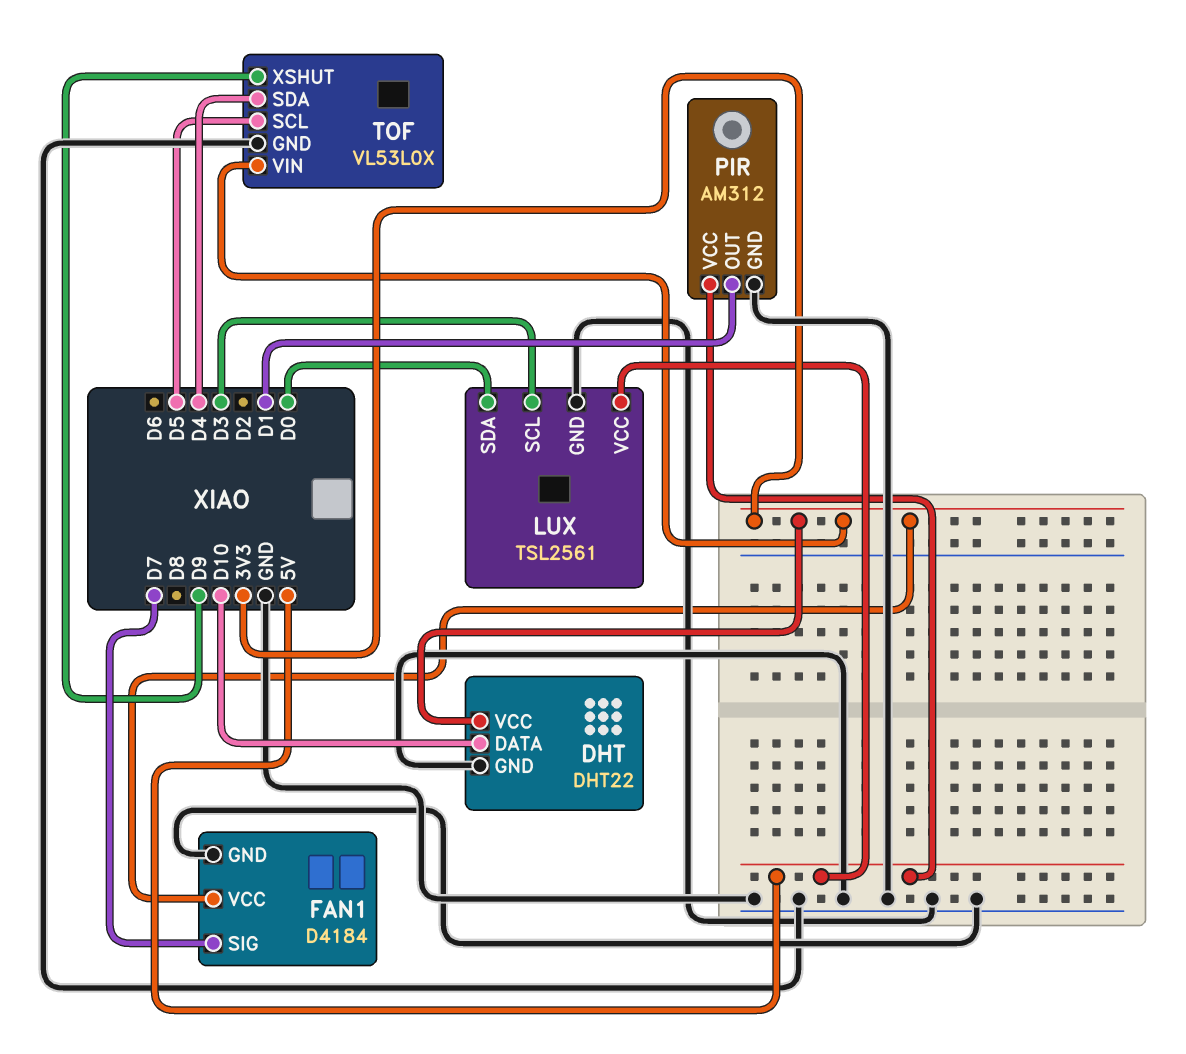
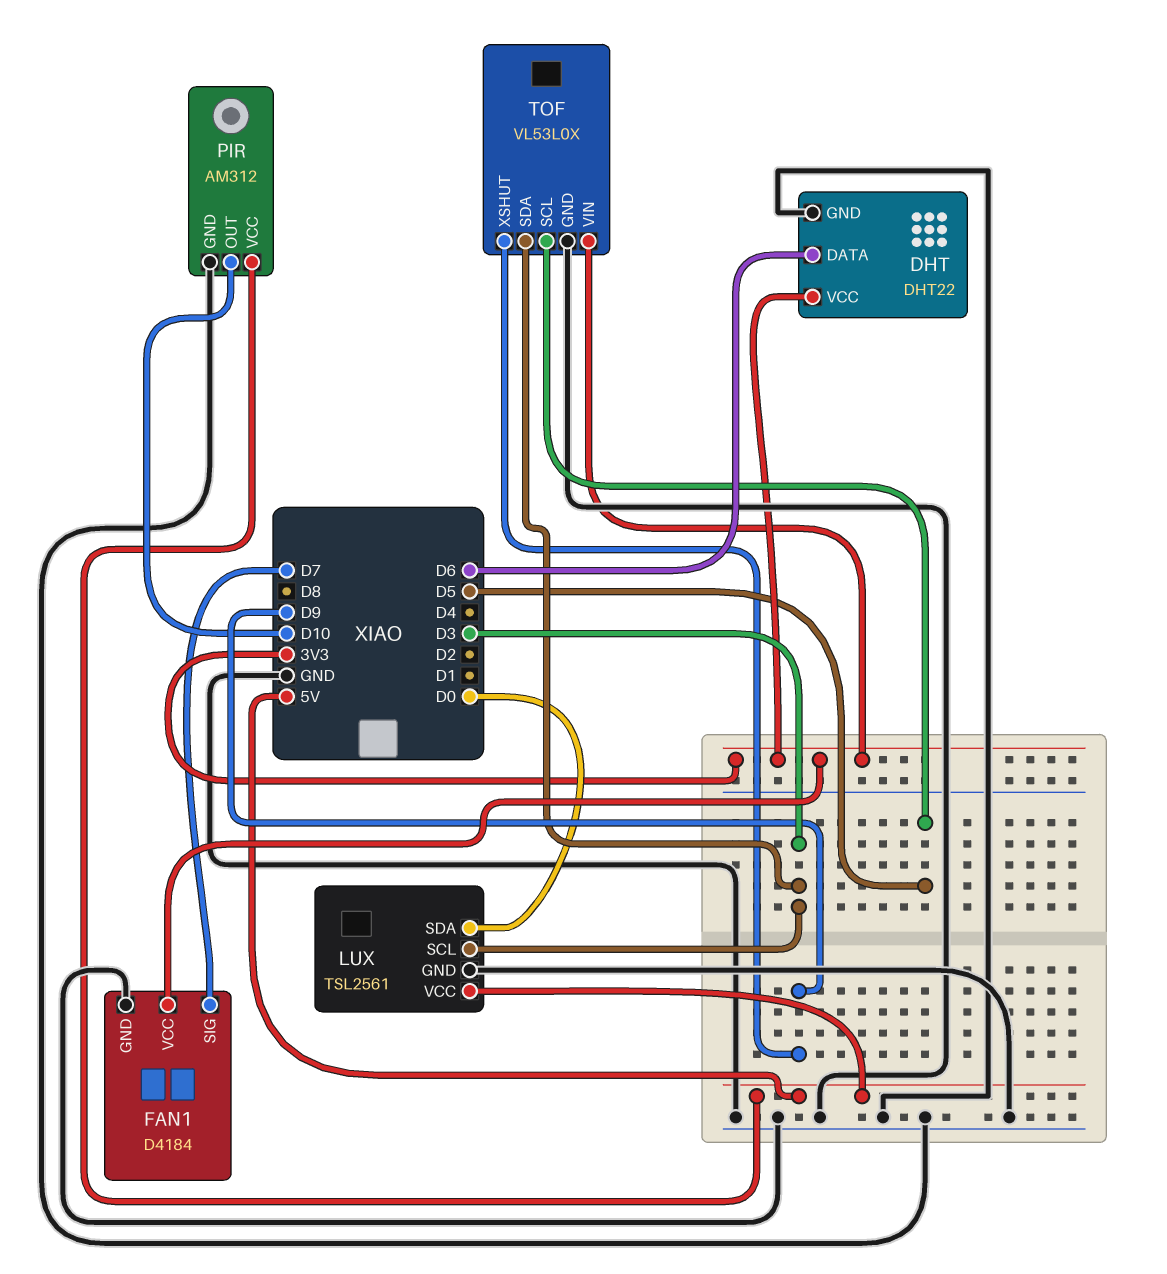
DHT pin DATA: D10 -> D6
PIR pin OUT: D1 -> D10
TOF pin SDA: D4 -> D3

